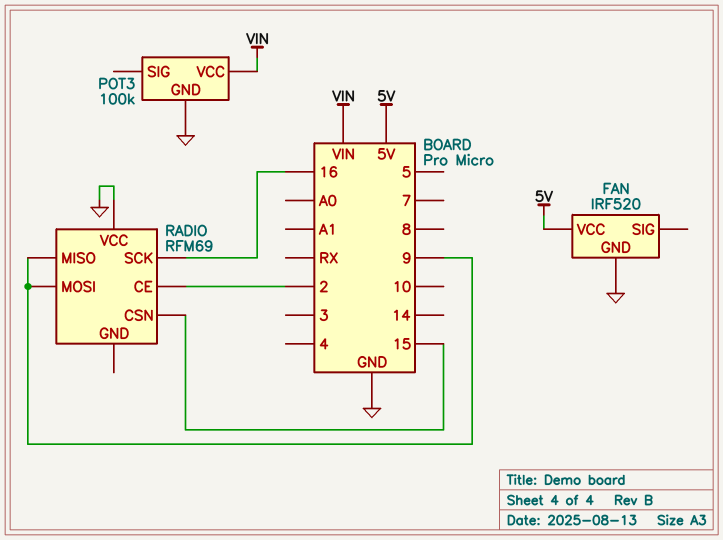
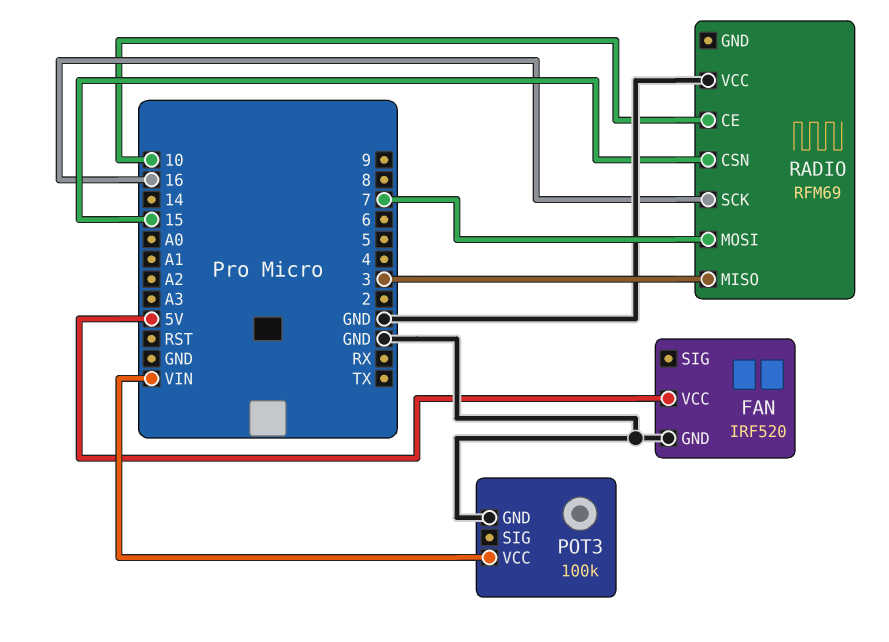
RADIO pin CE: 2 -> 10
RADIO pin MISO: 9 -> 3
RADIO pin MOSI: 9 -> 7

